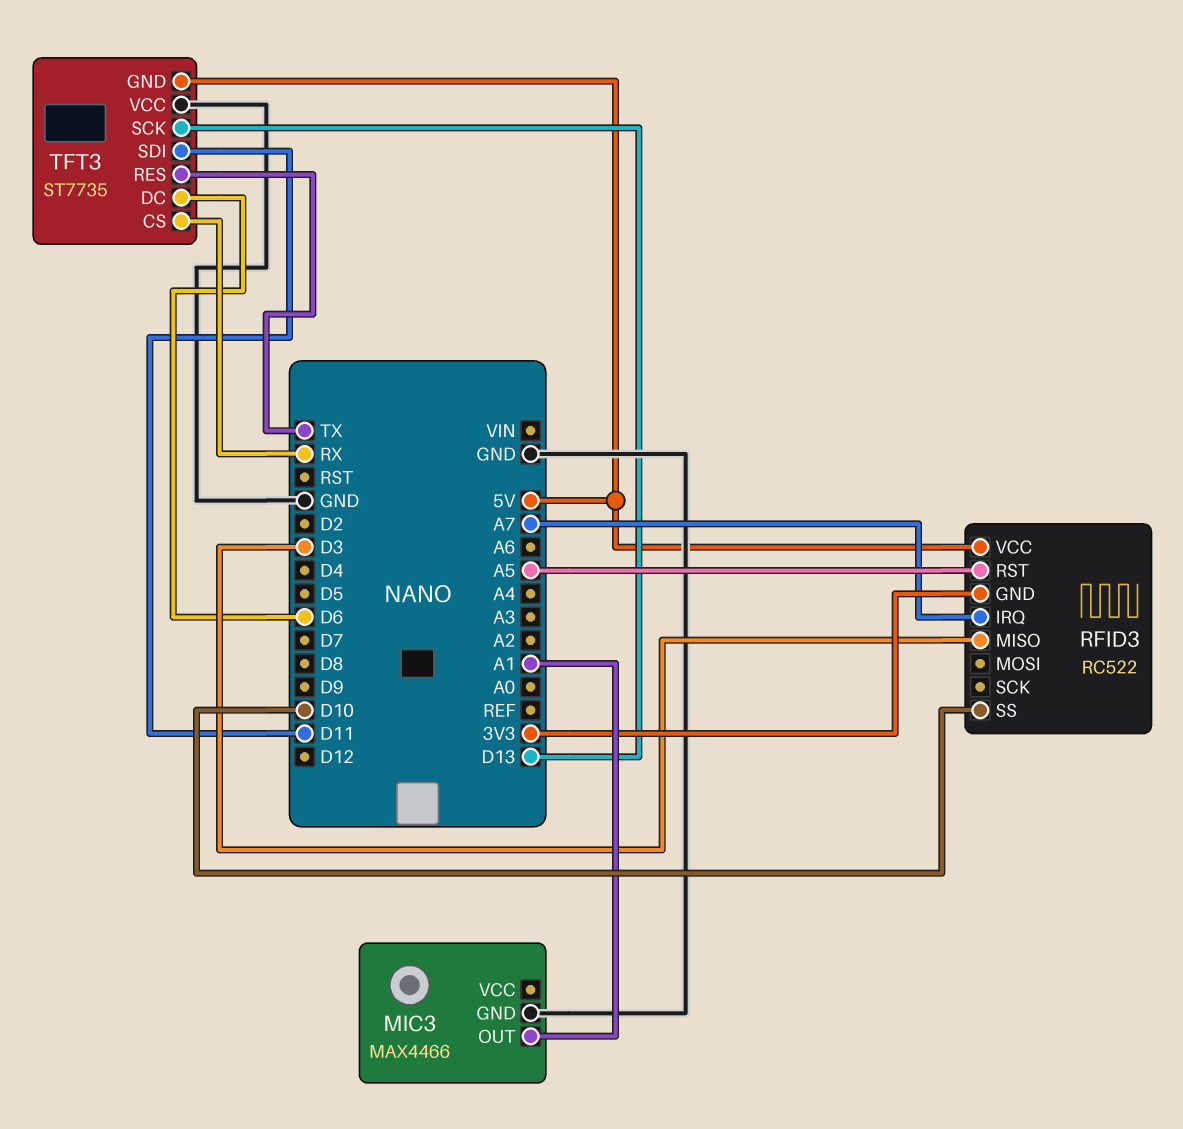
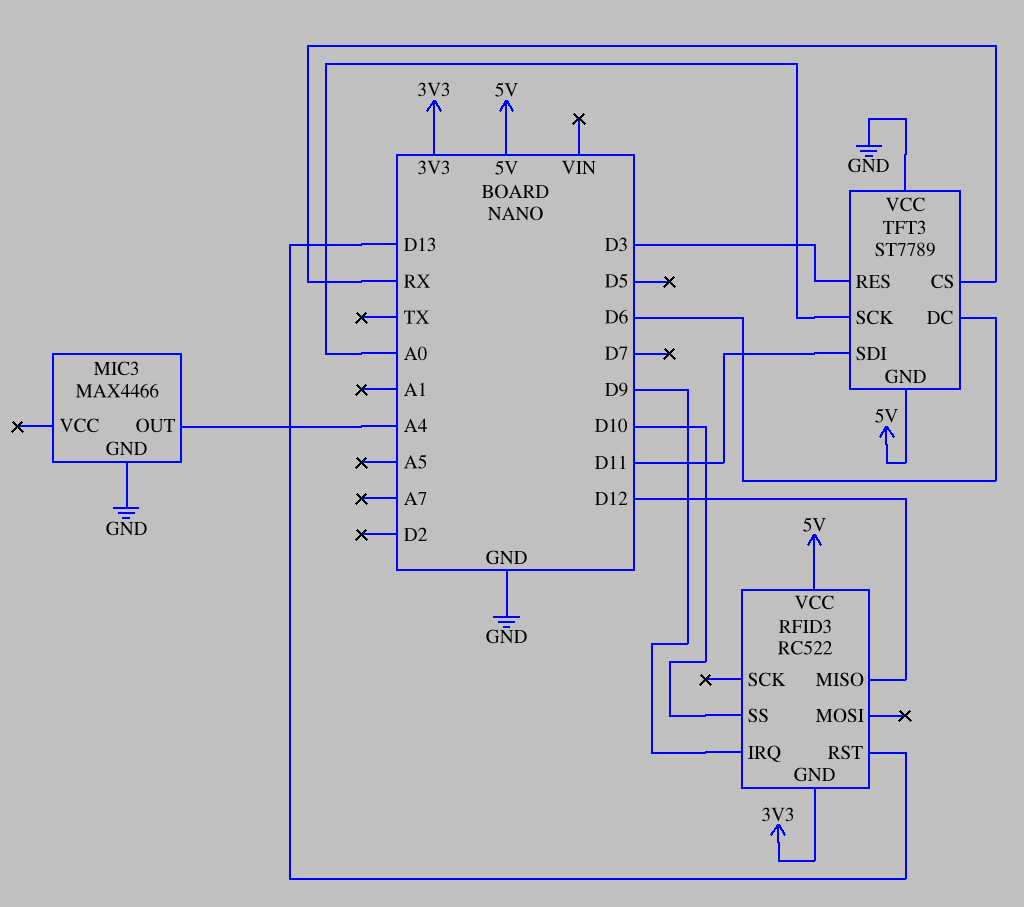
MIC3 pin OUT: A1 -> A4
RFID3 pin IRQ: A7 -> D9
RFID3 pin MISO: D3 -> D12
RFID3 pin RST: A5 -> D13
TFT3: ST7735 -> ST7789
TFT3 pin RES: TX -> D3
TFT3 pin SCK: D13 -> A0

